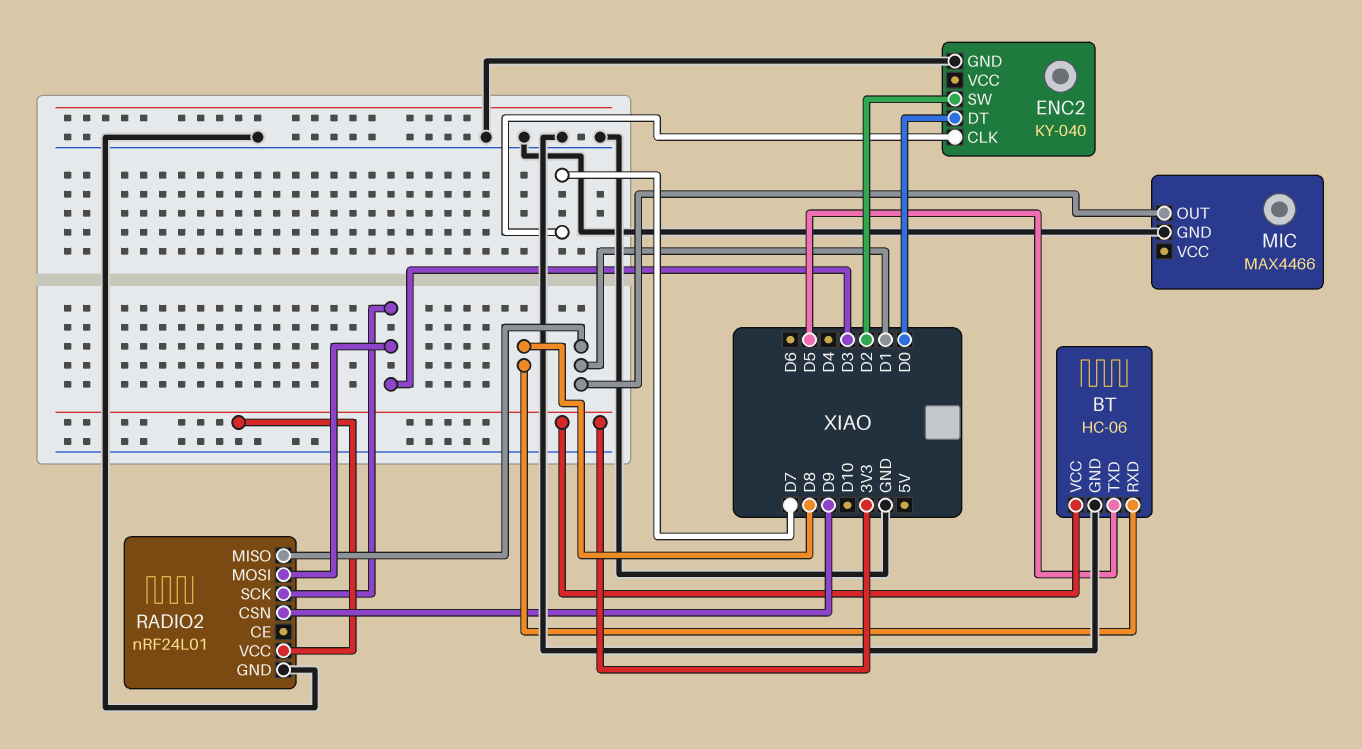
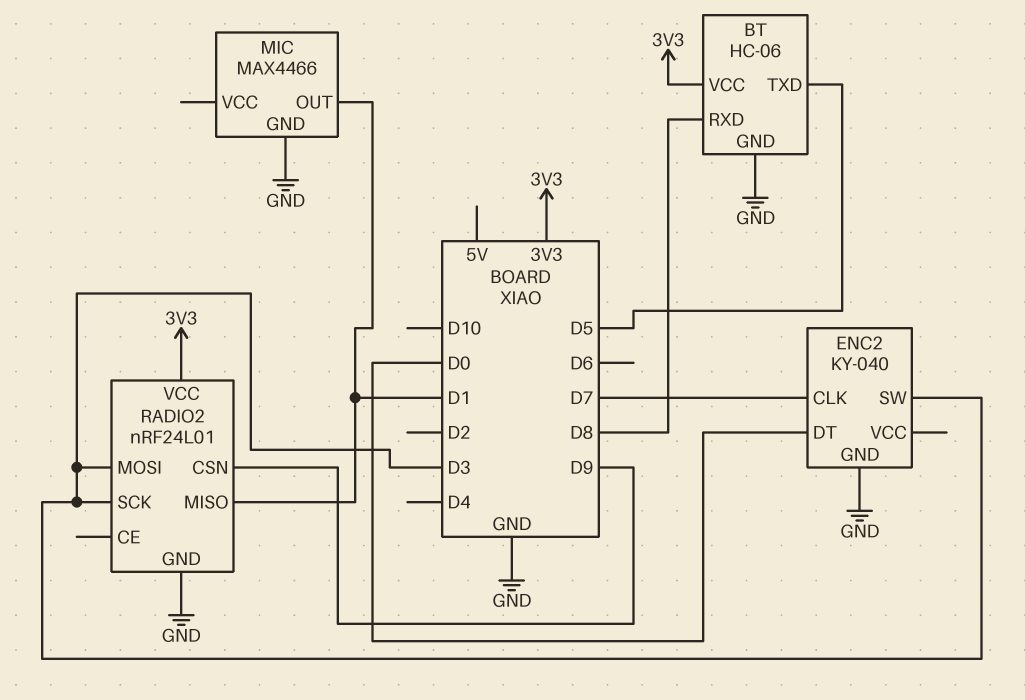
ENC2 pin SW: D2 -> D3

